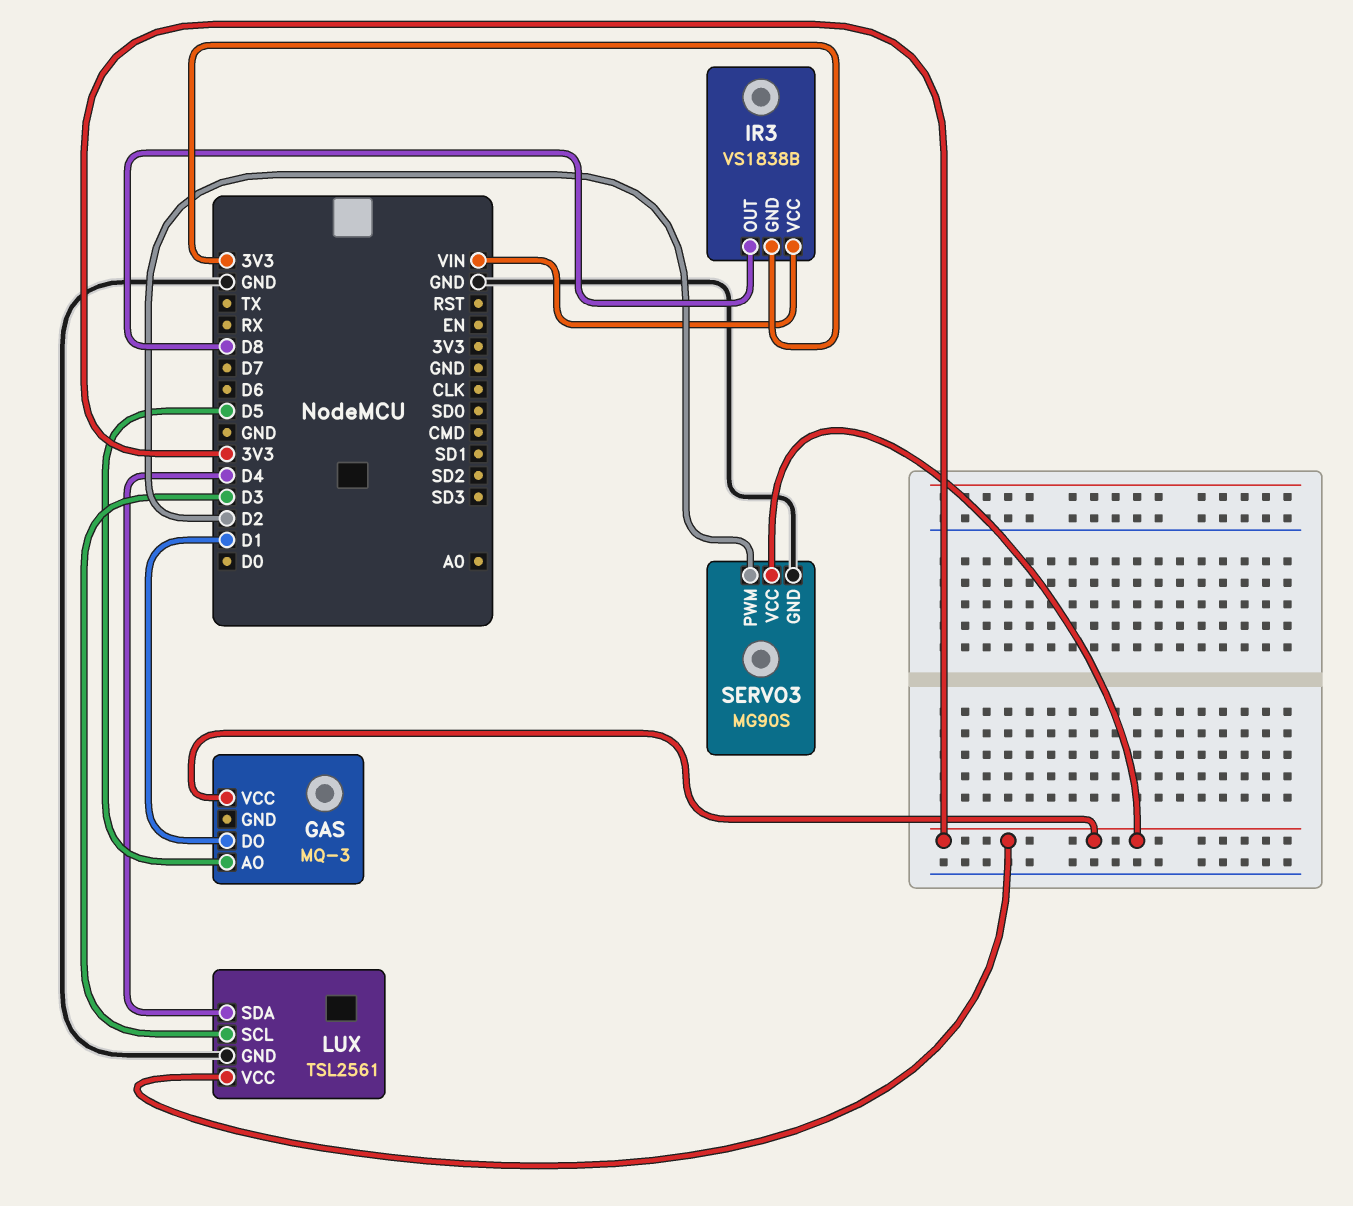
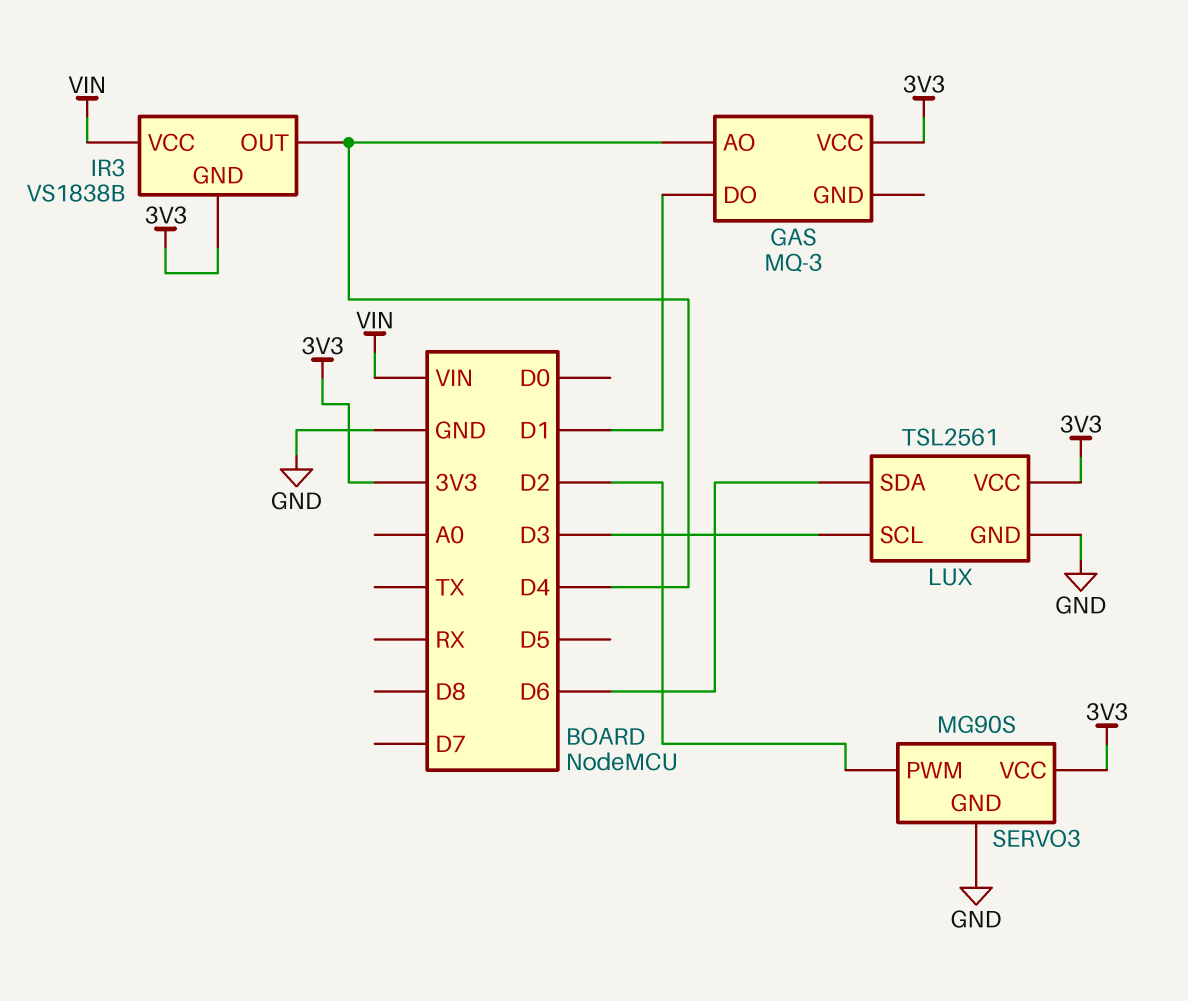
GAS pin AO: D5 -> D4
IR3 pin OUT: D8 -> D4
LUX pin SDA: D4 -> D6

